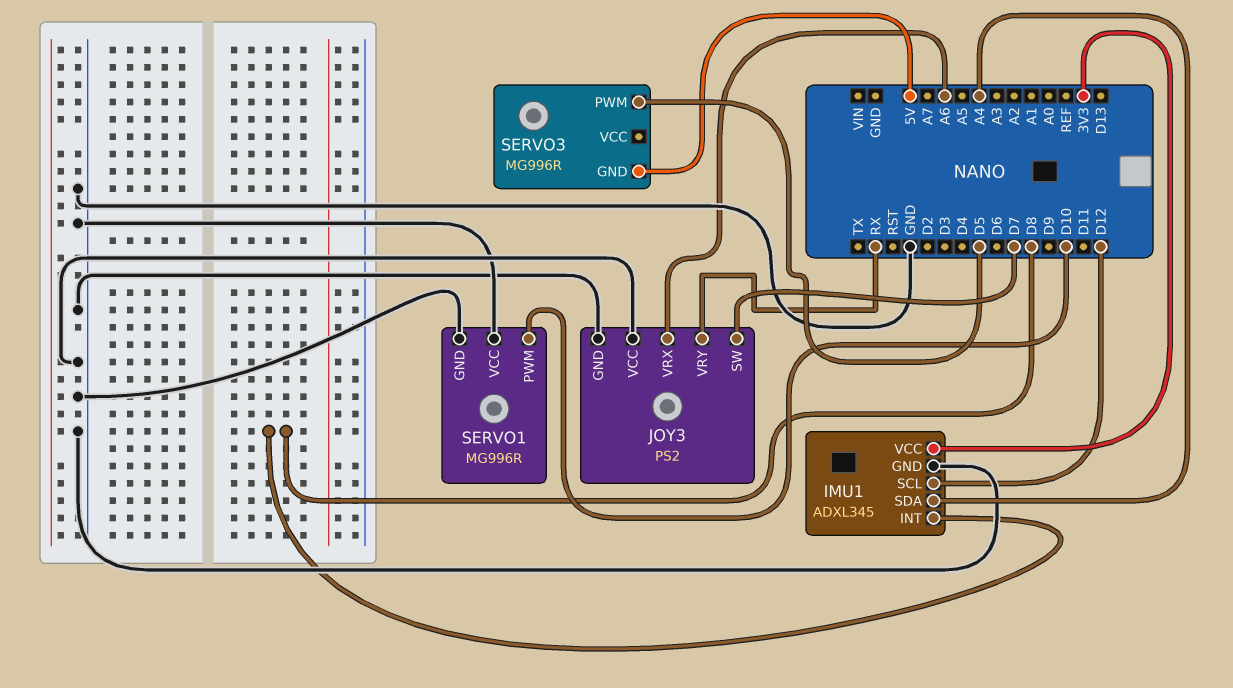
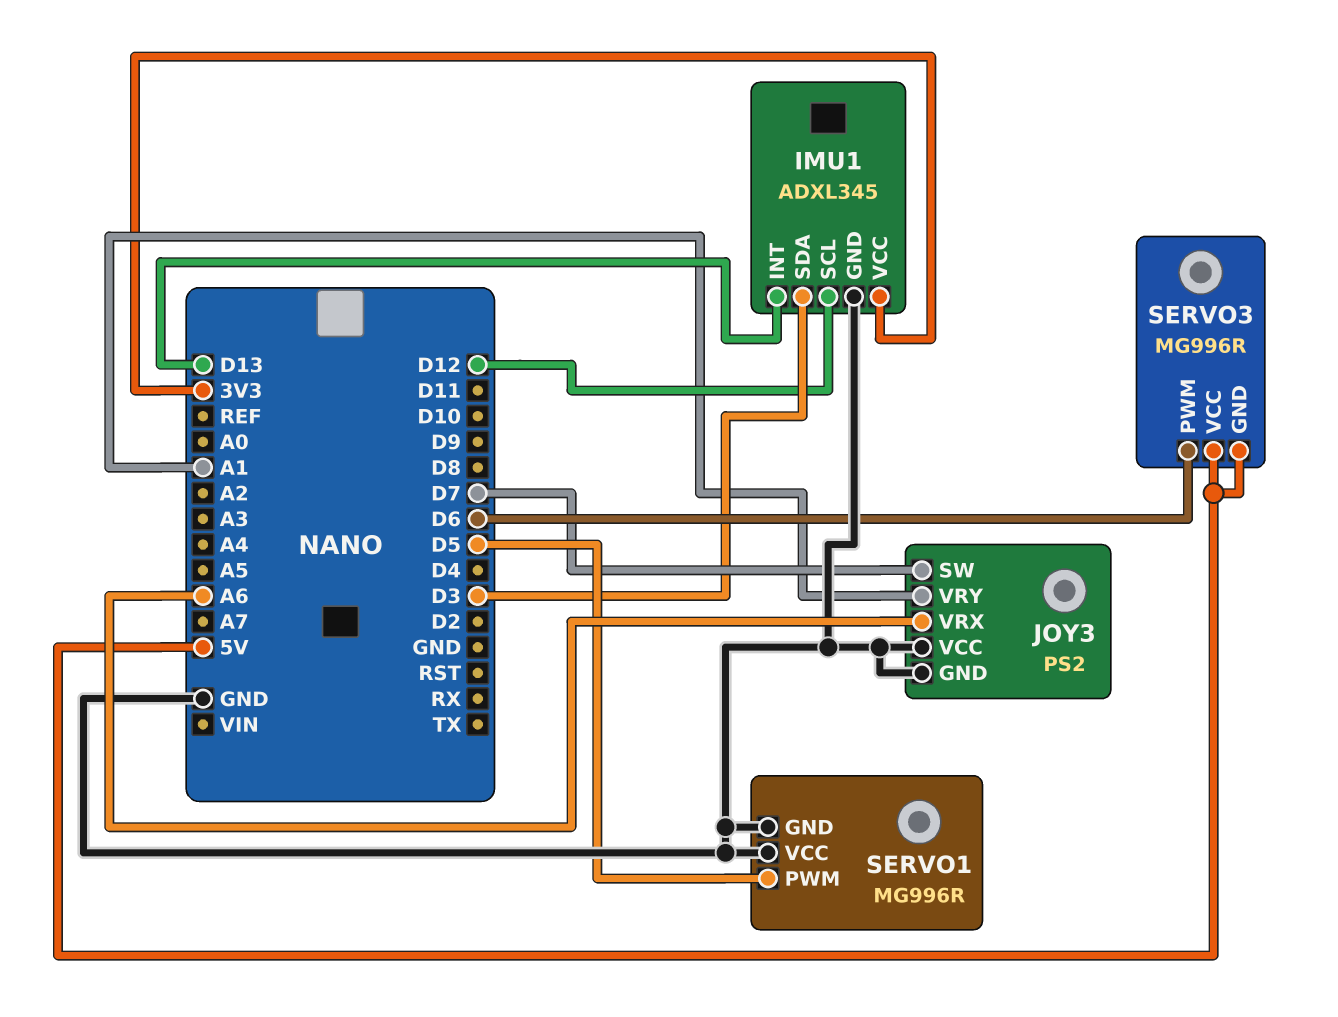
IMU1 pin INT: D8 -> D13
IMU1 pin SDA: A4 -> D3
JOY3 pin VRY: RX -> A1
SERVO1 pin PWM: D10 -> D5
SERVO3 pin PWM: D5 -> D6
SERVO3 pin VCC: none -> 5V

